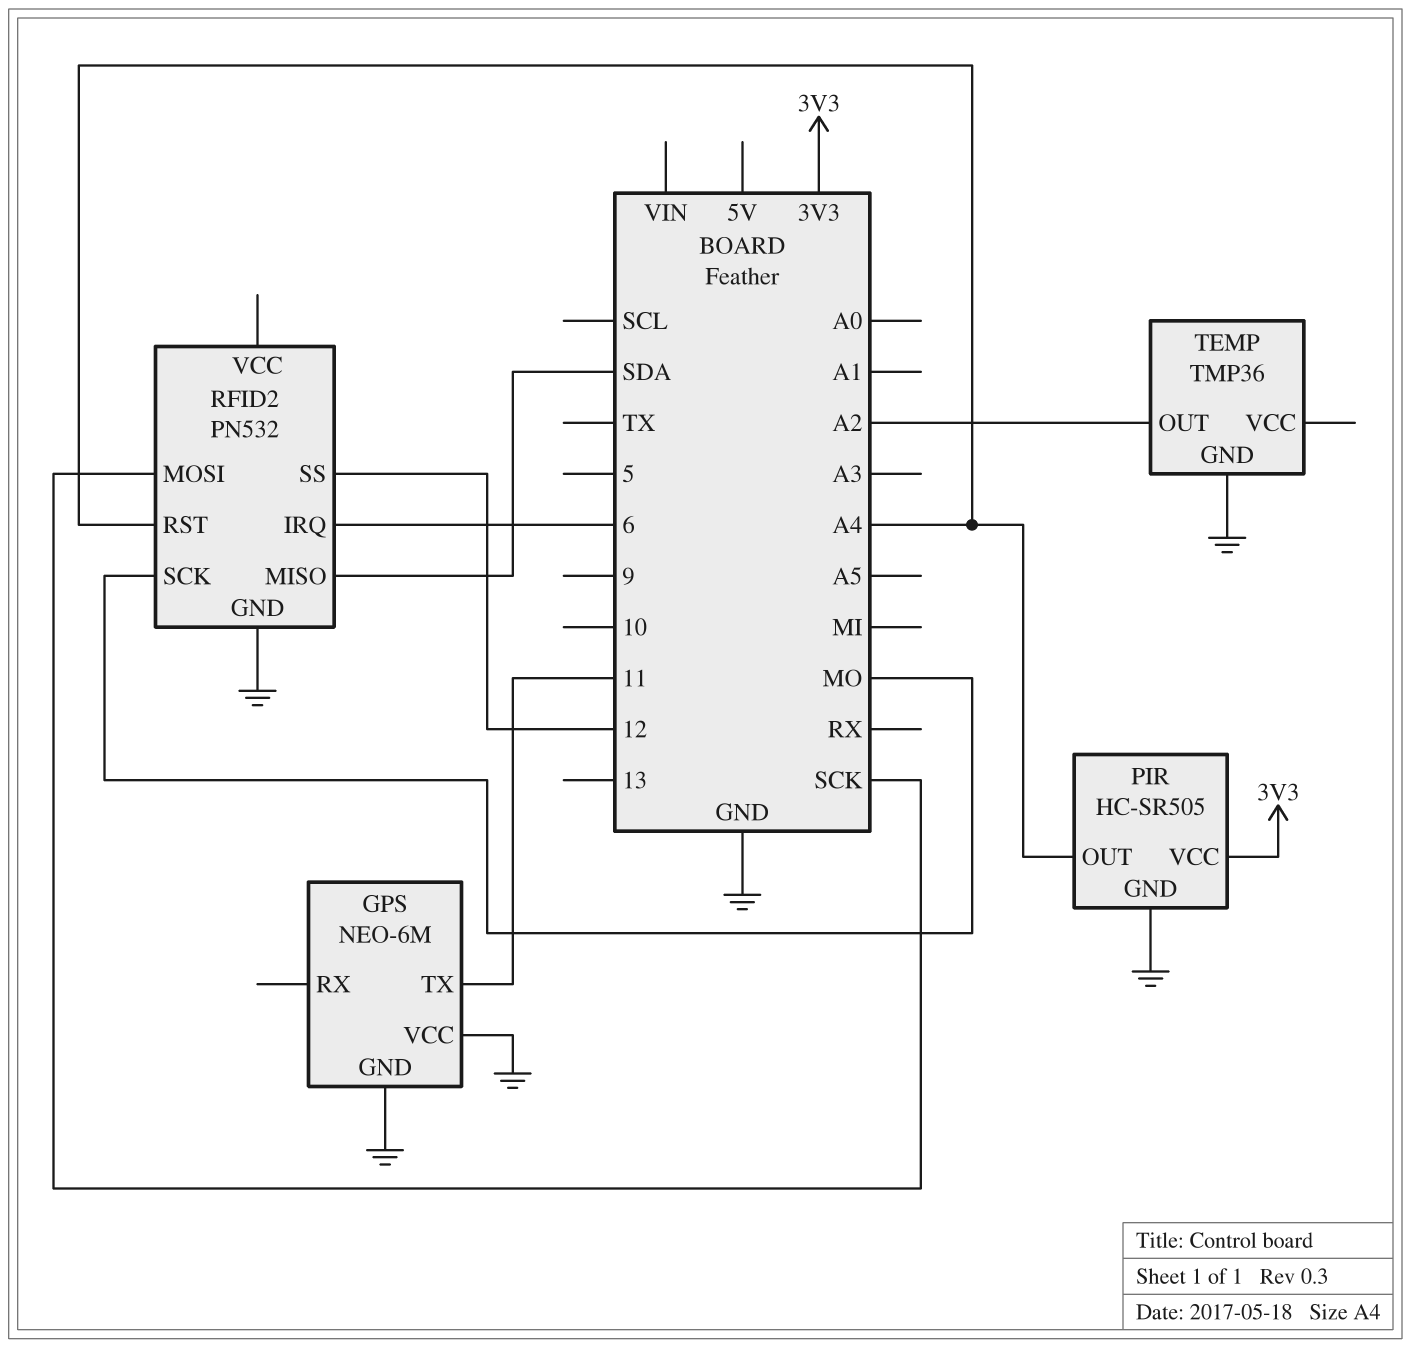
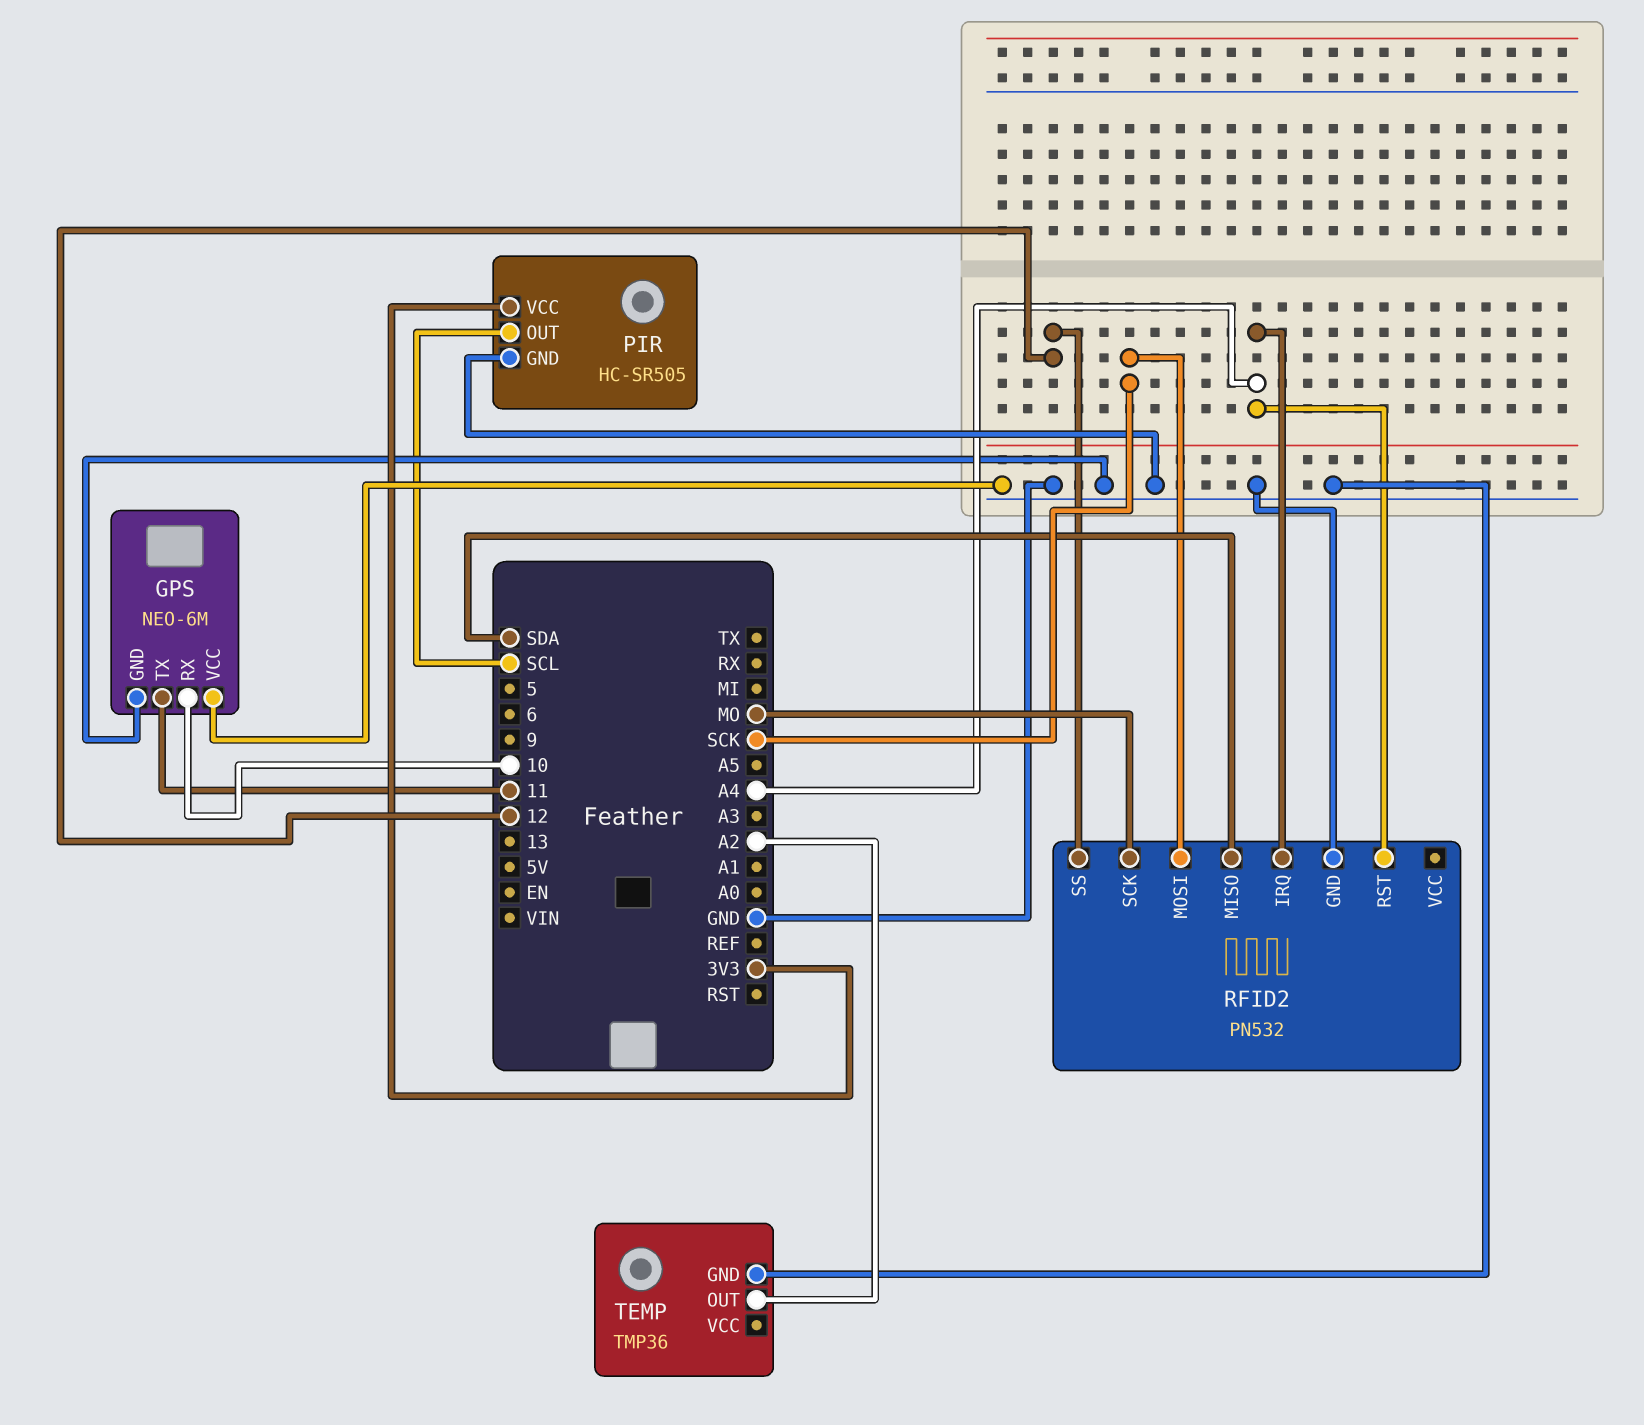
GPS pin RX: none -> 10
PIR pin OUT: A4 -> SCL
RFID2 pin IRQ: 6 -> A4

